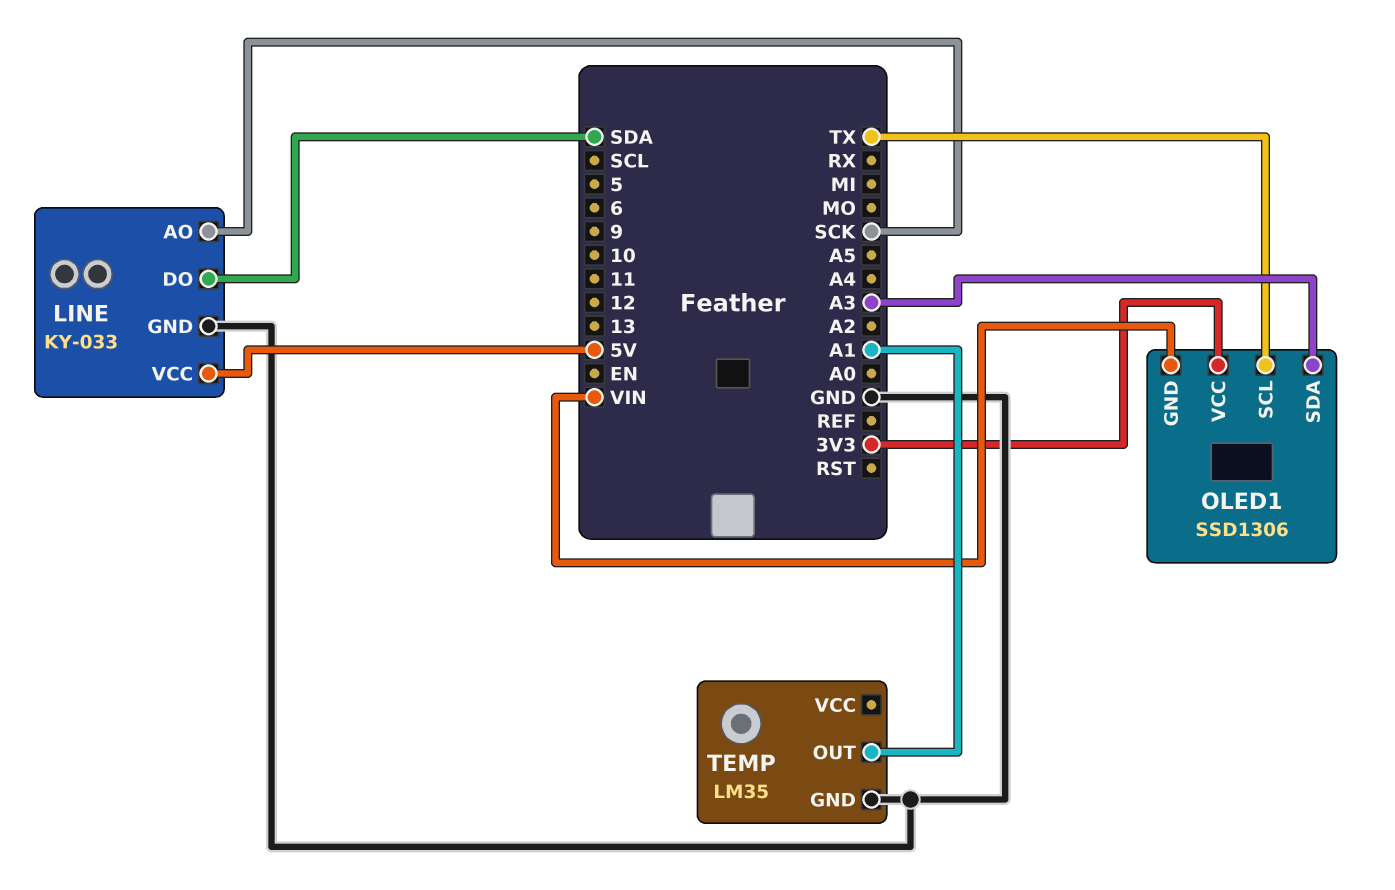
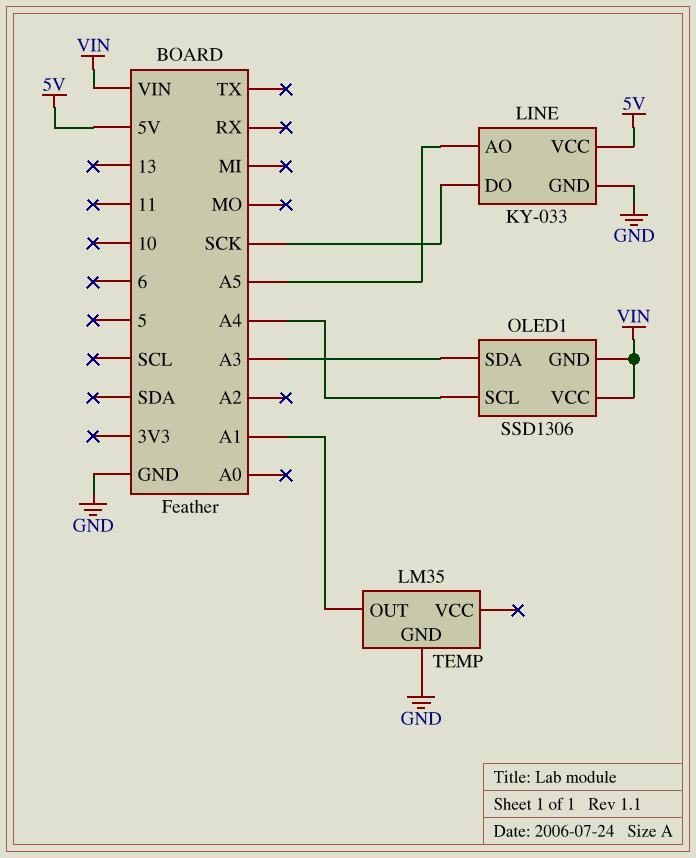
LINE pin AO: SCK -> A5
LINE pin DO: SDA -> SCK
OLED1 pin SCL: TX -> A4
OLED1 pin VCC: 3V3 -> VIN

